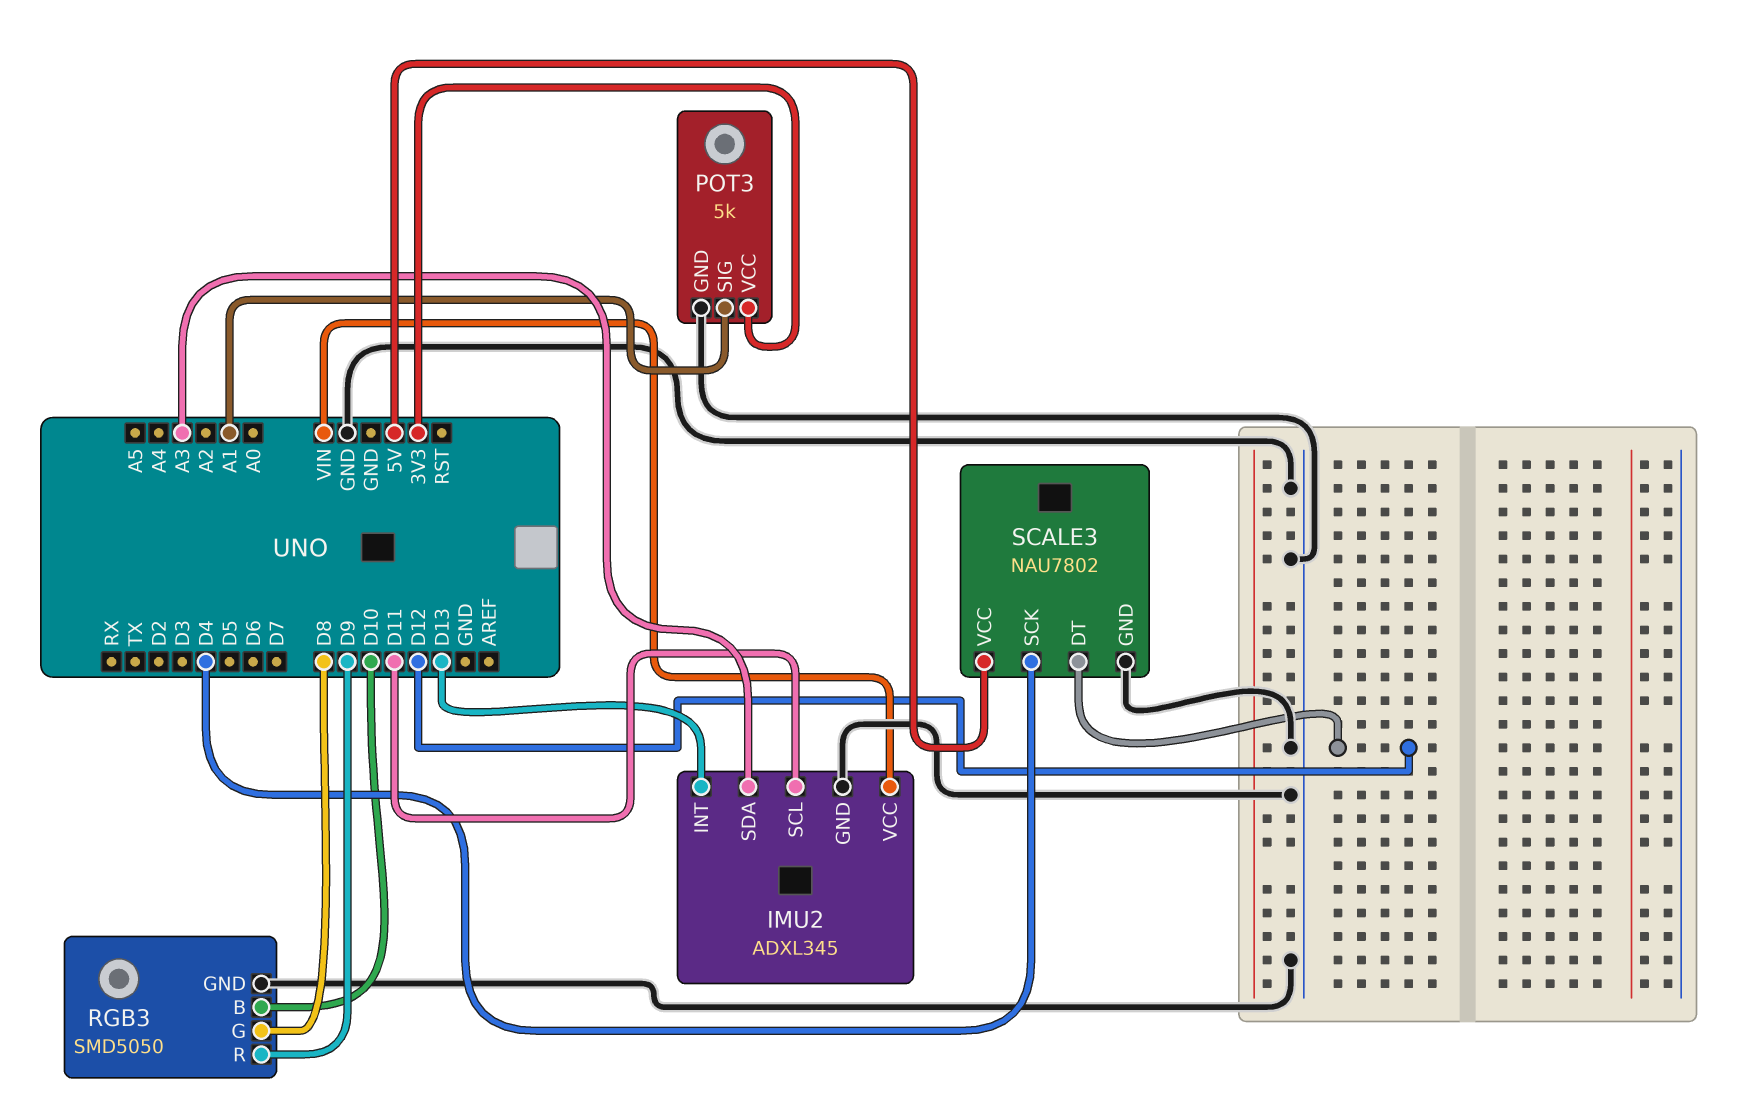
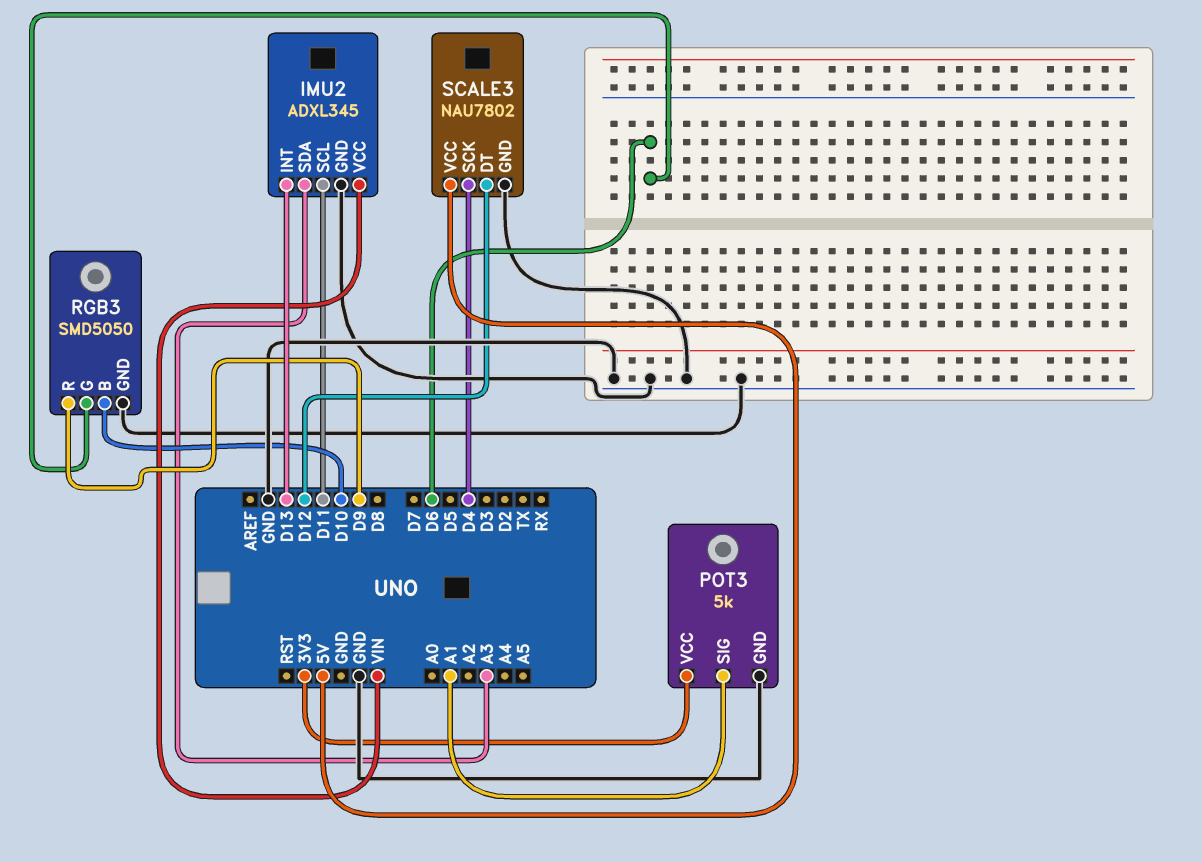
RGB3 pin G: D8 -> D6

